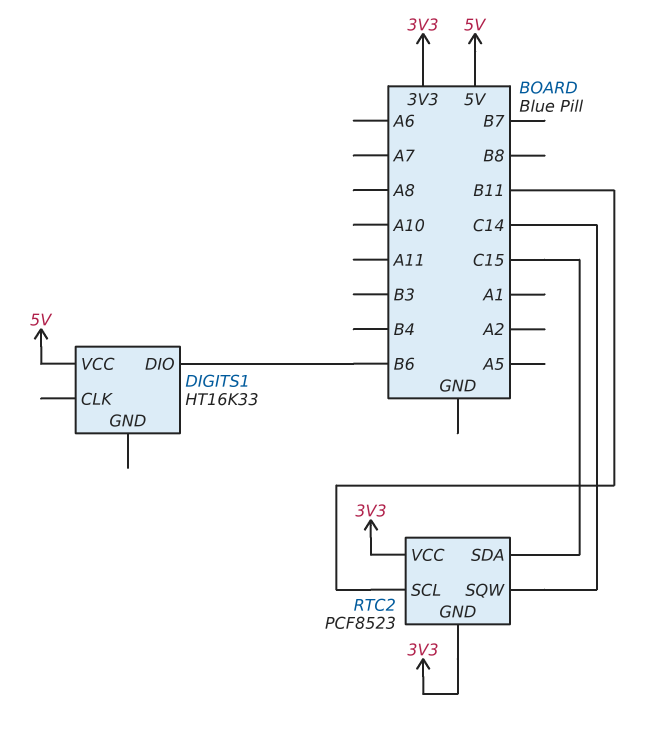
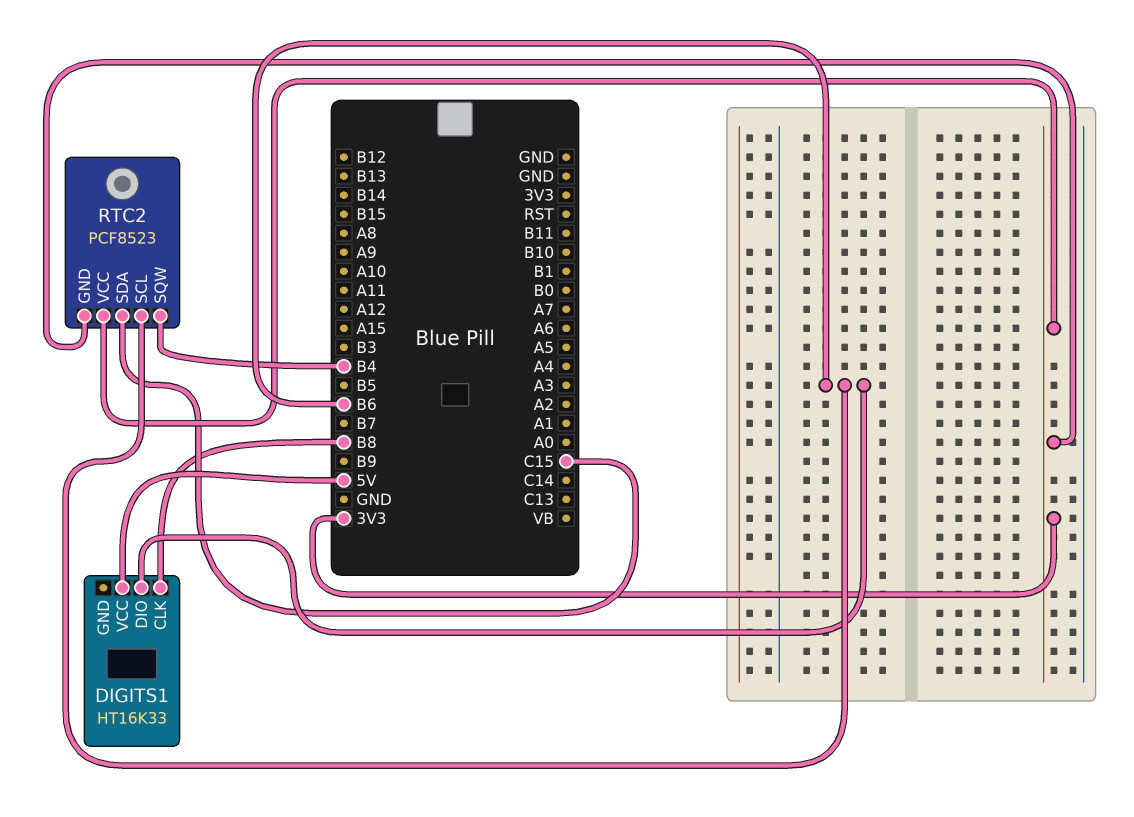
DIGITS1 pin CLK: none -> B8
RTC2 pin SCL: B11 -> B6
RTC2 pin SQW: C14 -> B4

